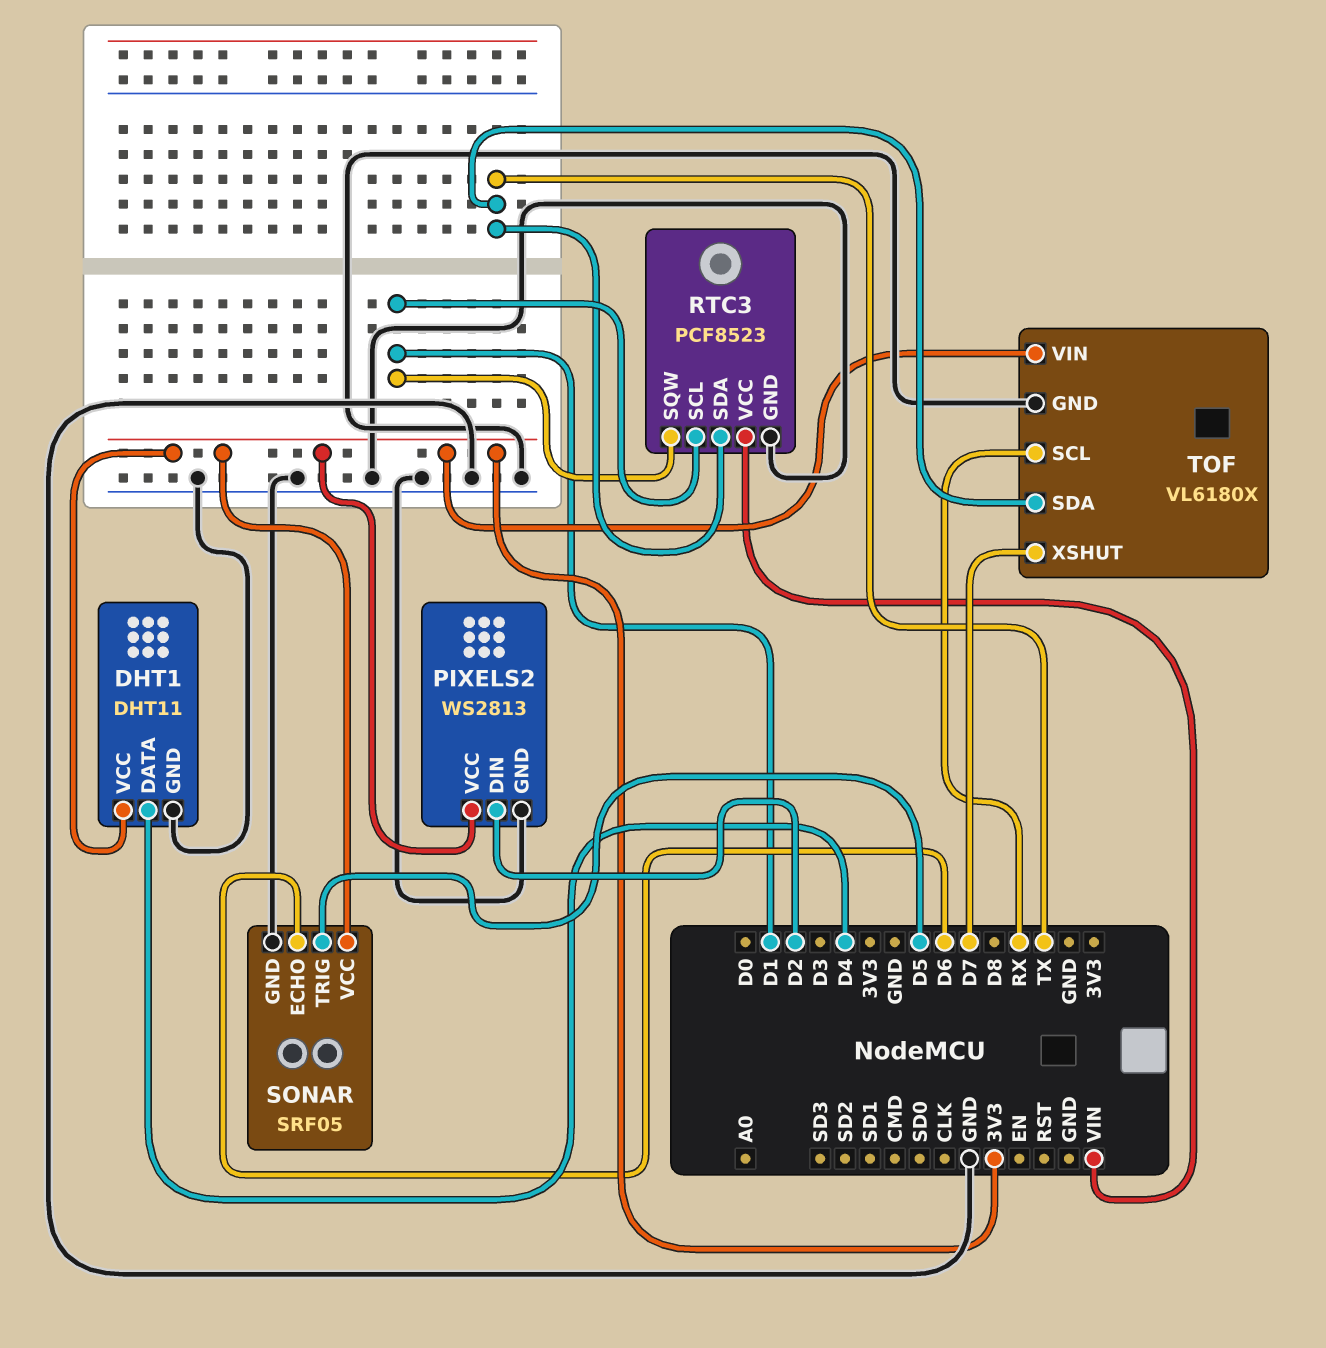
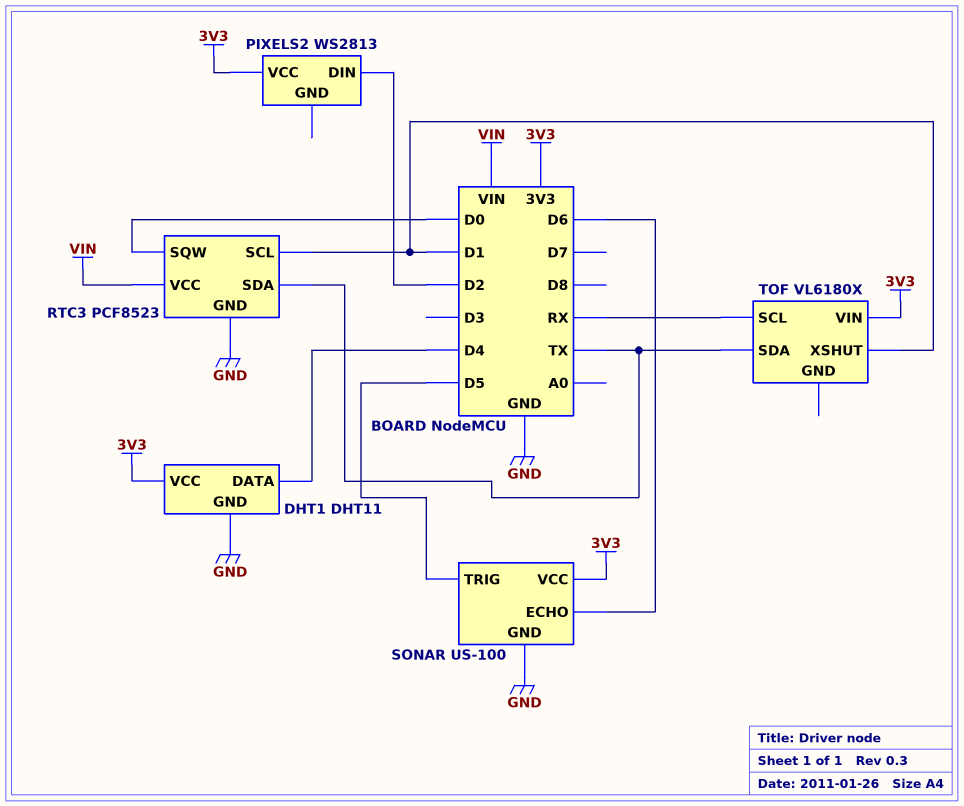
PIXELS2 pin GND: GND -> none
RTC3 pin SQW: D1 -> D0
SONAR: SRF05 -> US-100
TOF pin GND: GND -> none
TOF pin XSHUT: D7 -> D1

